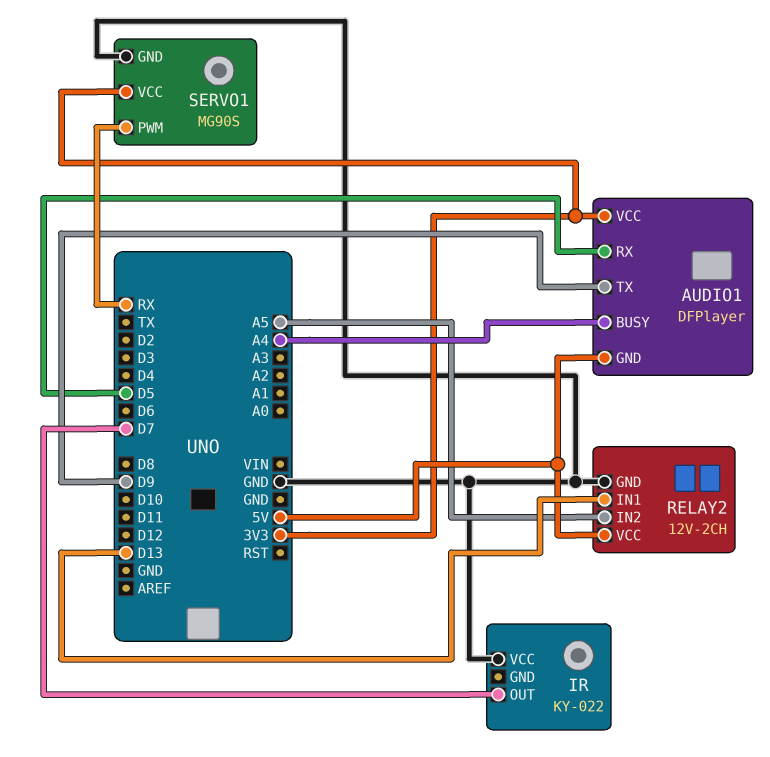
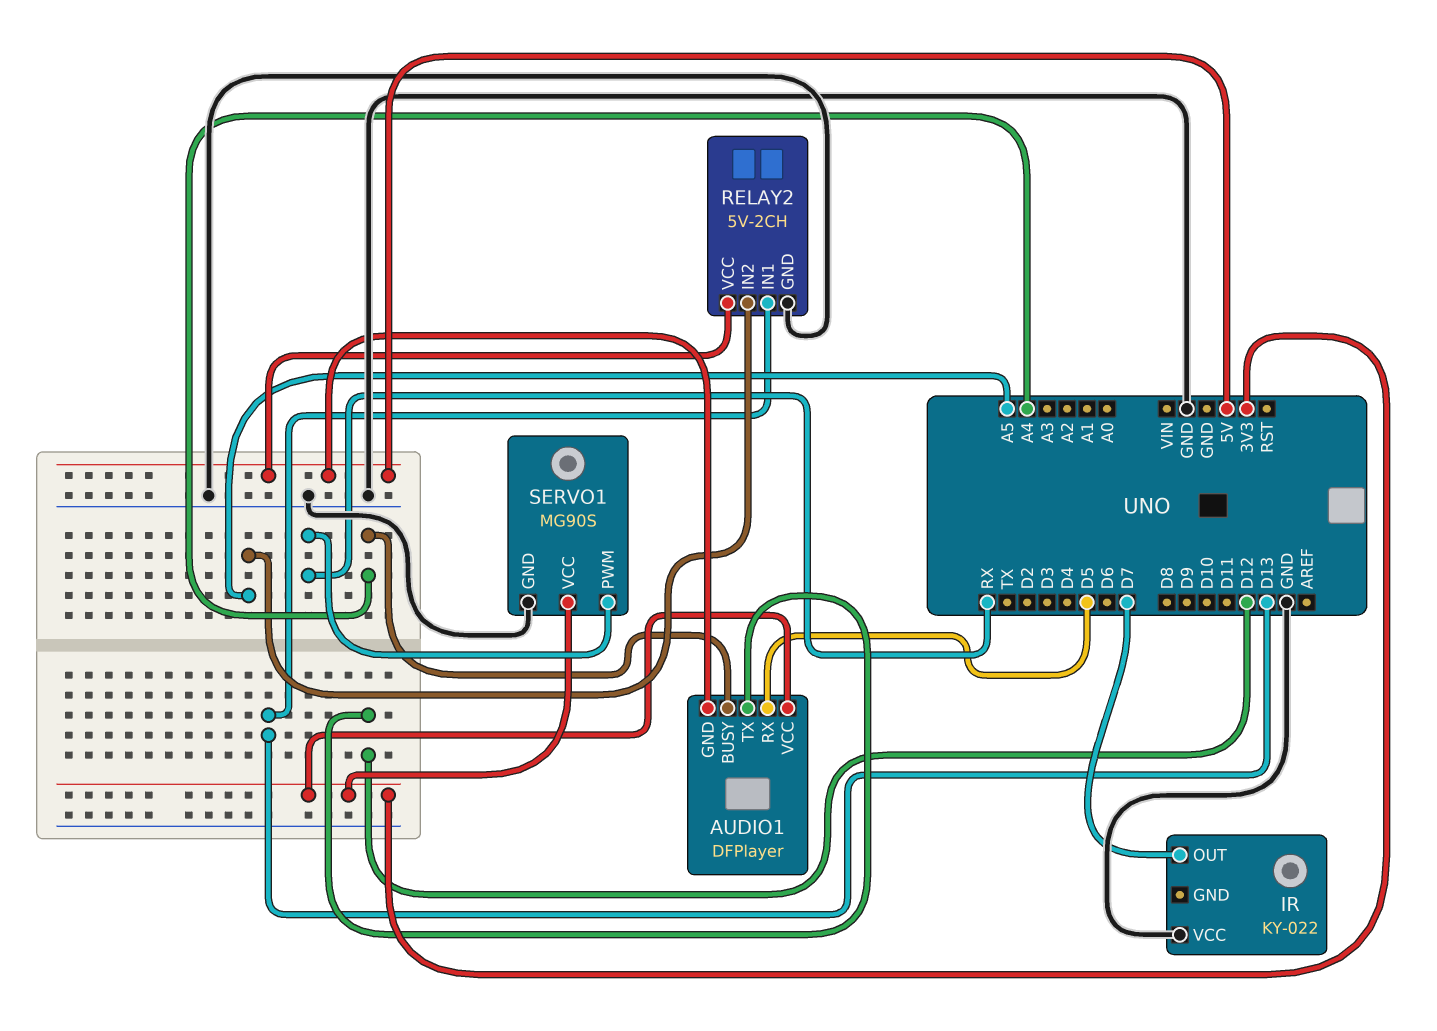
AUDIO1 pin TX: D9 -> D12
RELAY2: 12V-2CH -> 5V-2CH

